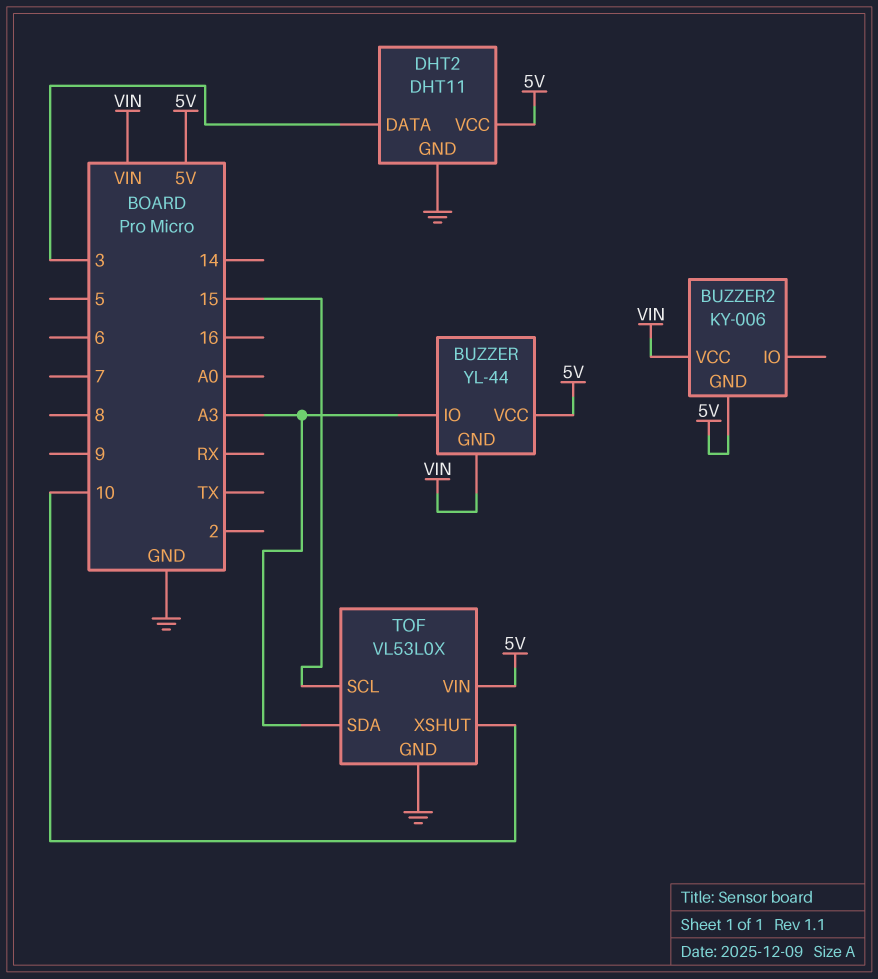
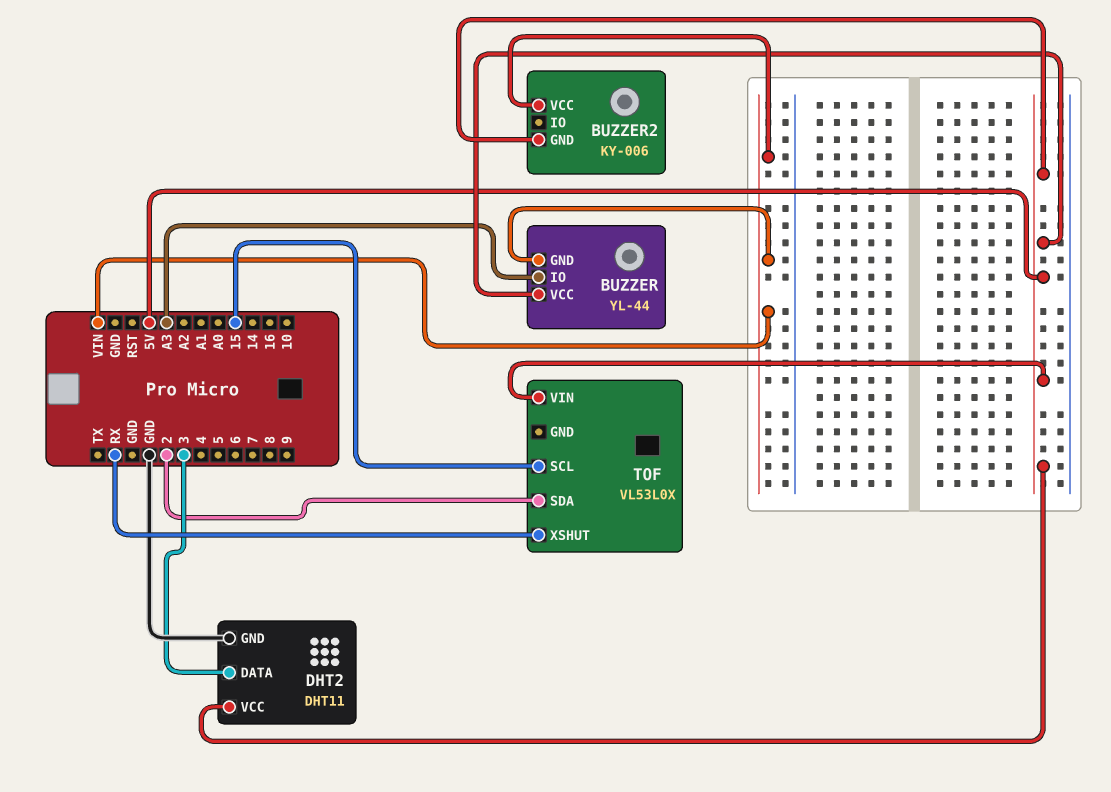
TOF pin GND: GND -> none
TOF pin SDA: A3 -> 2
TOF pin XSHUT: 10 -> RX

